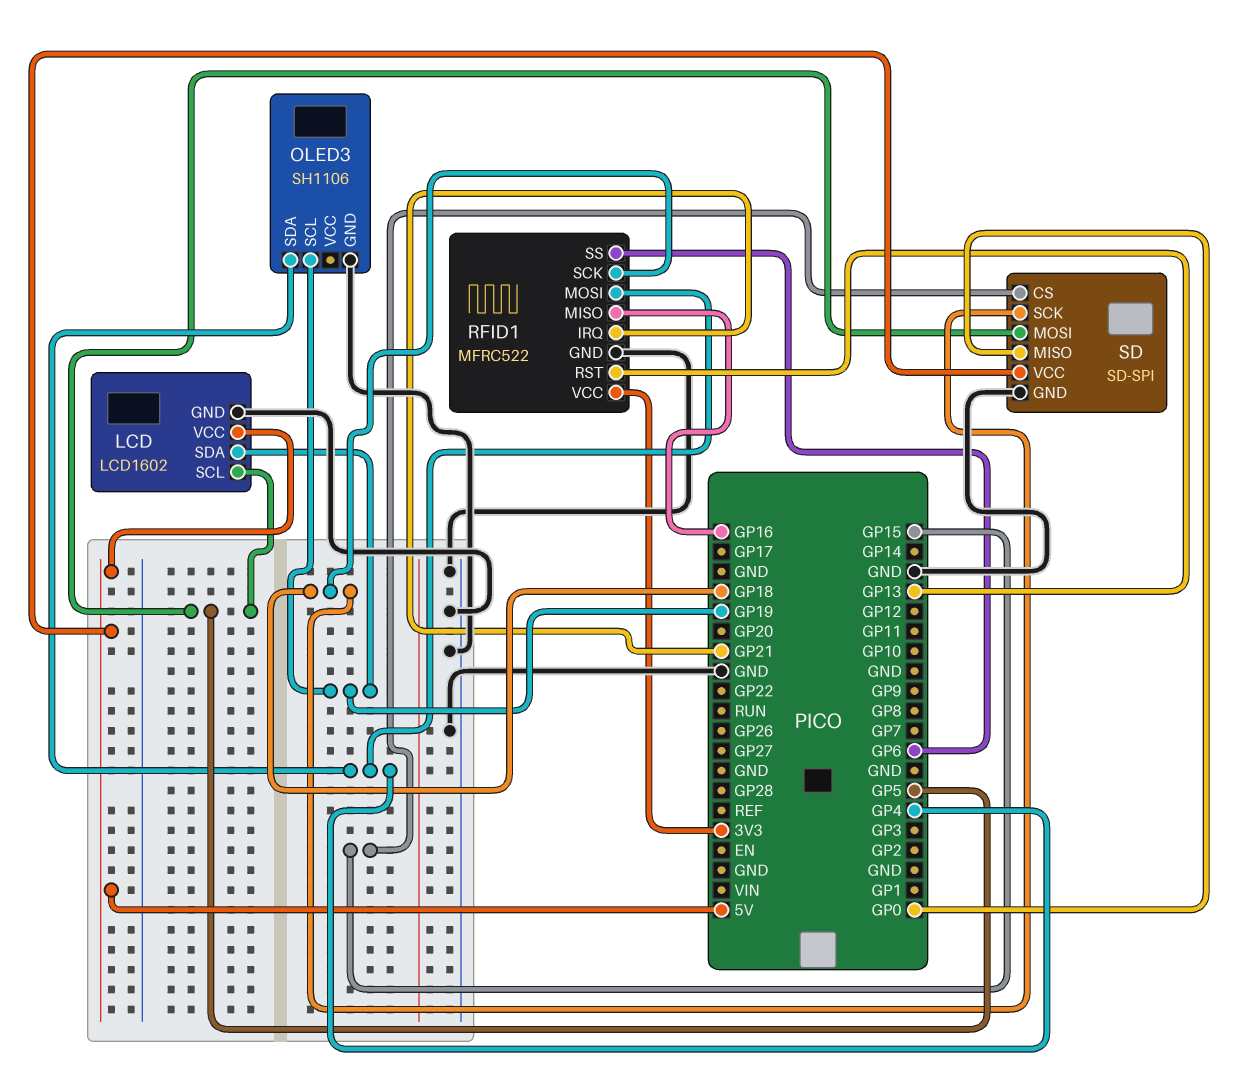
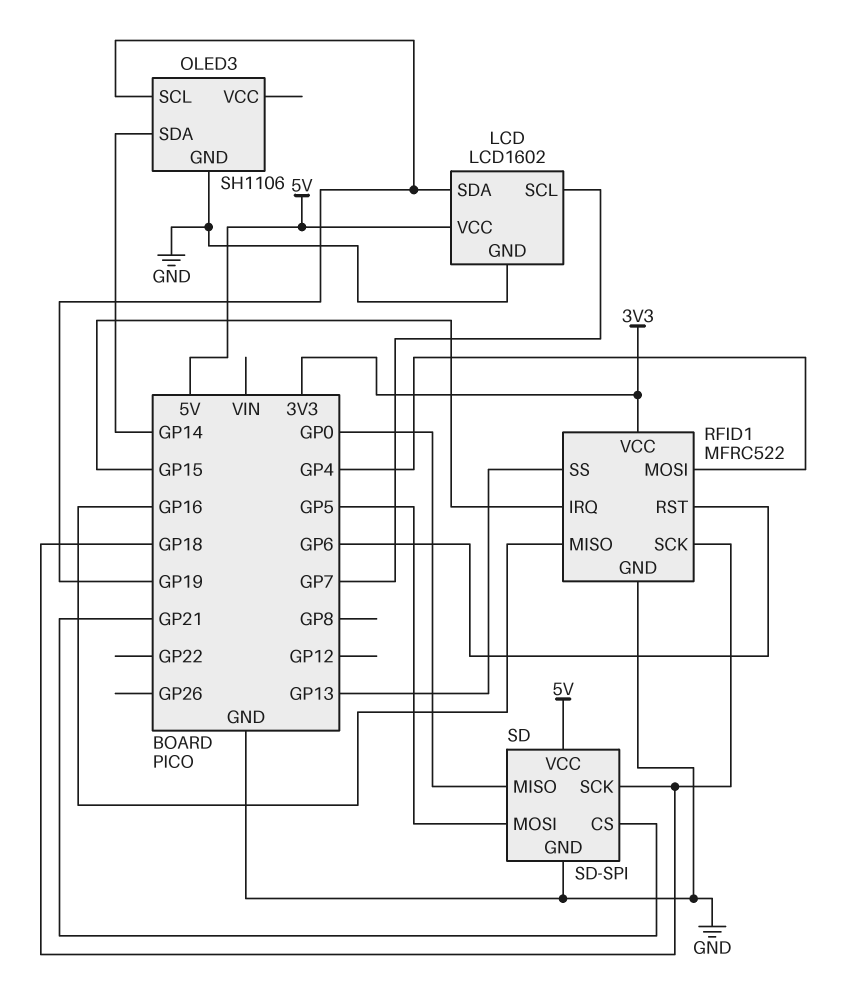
LCD pin SCL: GP5 -> GP7
OLED3 pin SDA: GP4 -> GP14
RFID1 pin IRQ: GP21 -> GP15
RFID1 pin RST: GP13 -> GP6
RFID1 pin SS: GP6 -> GP13
SD pin CS: GP15 -> GP21

